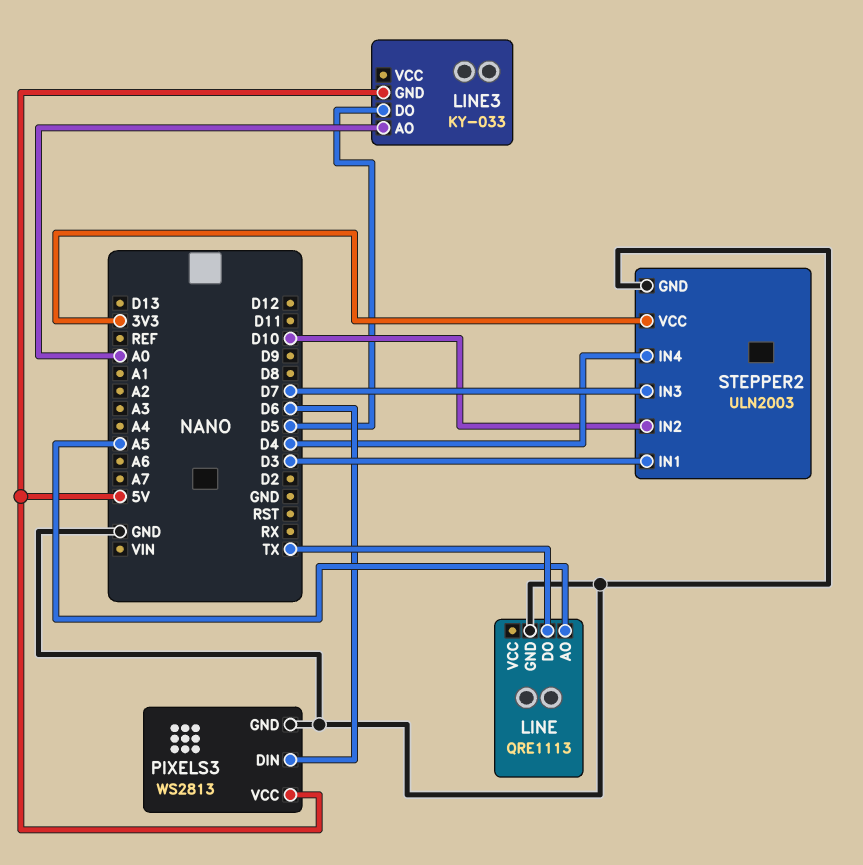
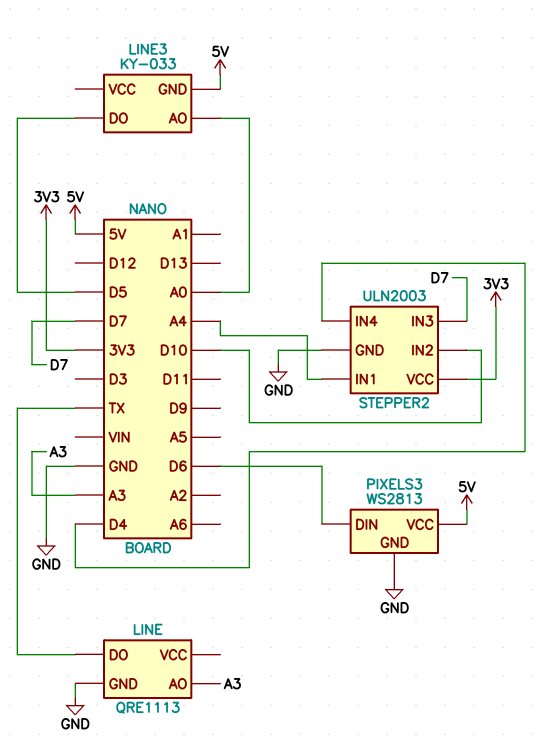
LINE pin AO: A5 -> A3
STEPPER2 pin IN1: D3 -> A4

